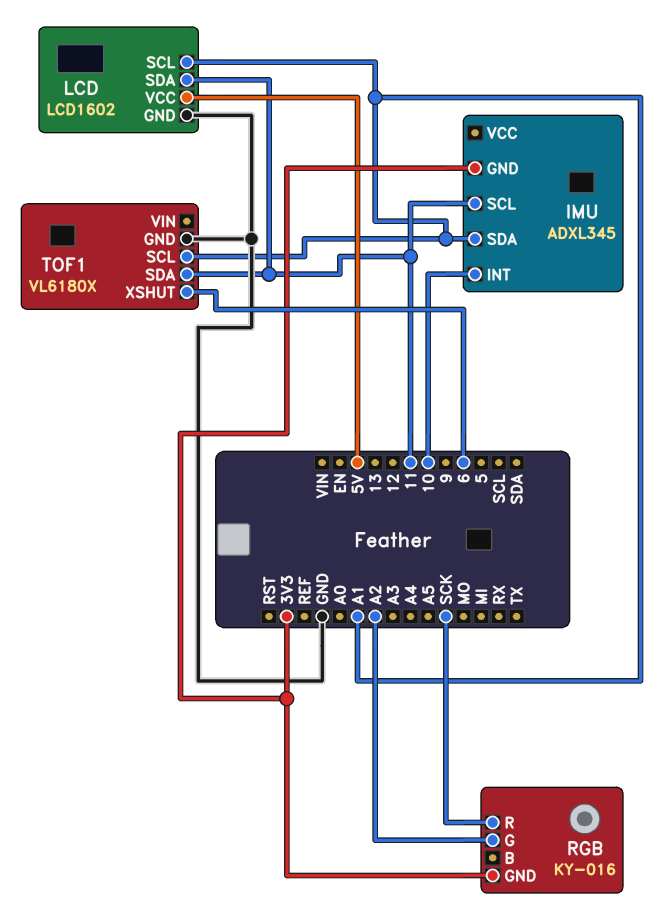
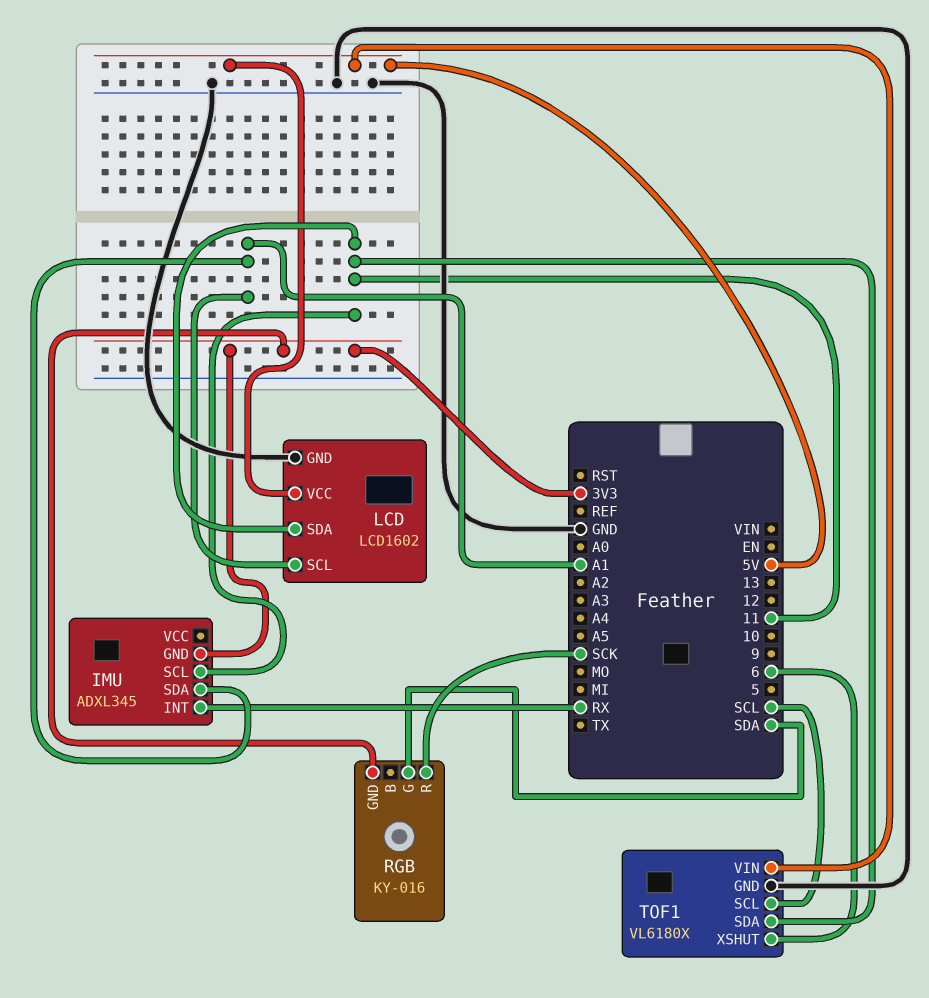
IMU pin INT: 10 -> RX
RGB pin G: A2 -> SDA
TOF1 pin SCL: A1 -> SCL
TOF1 pin VIN: none -> 5V

